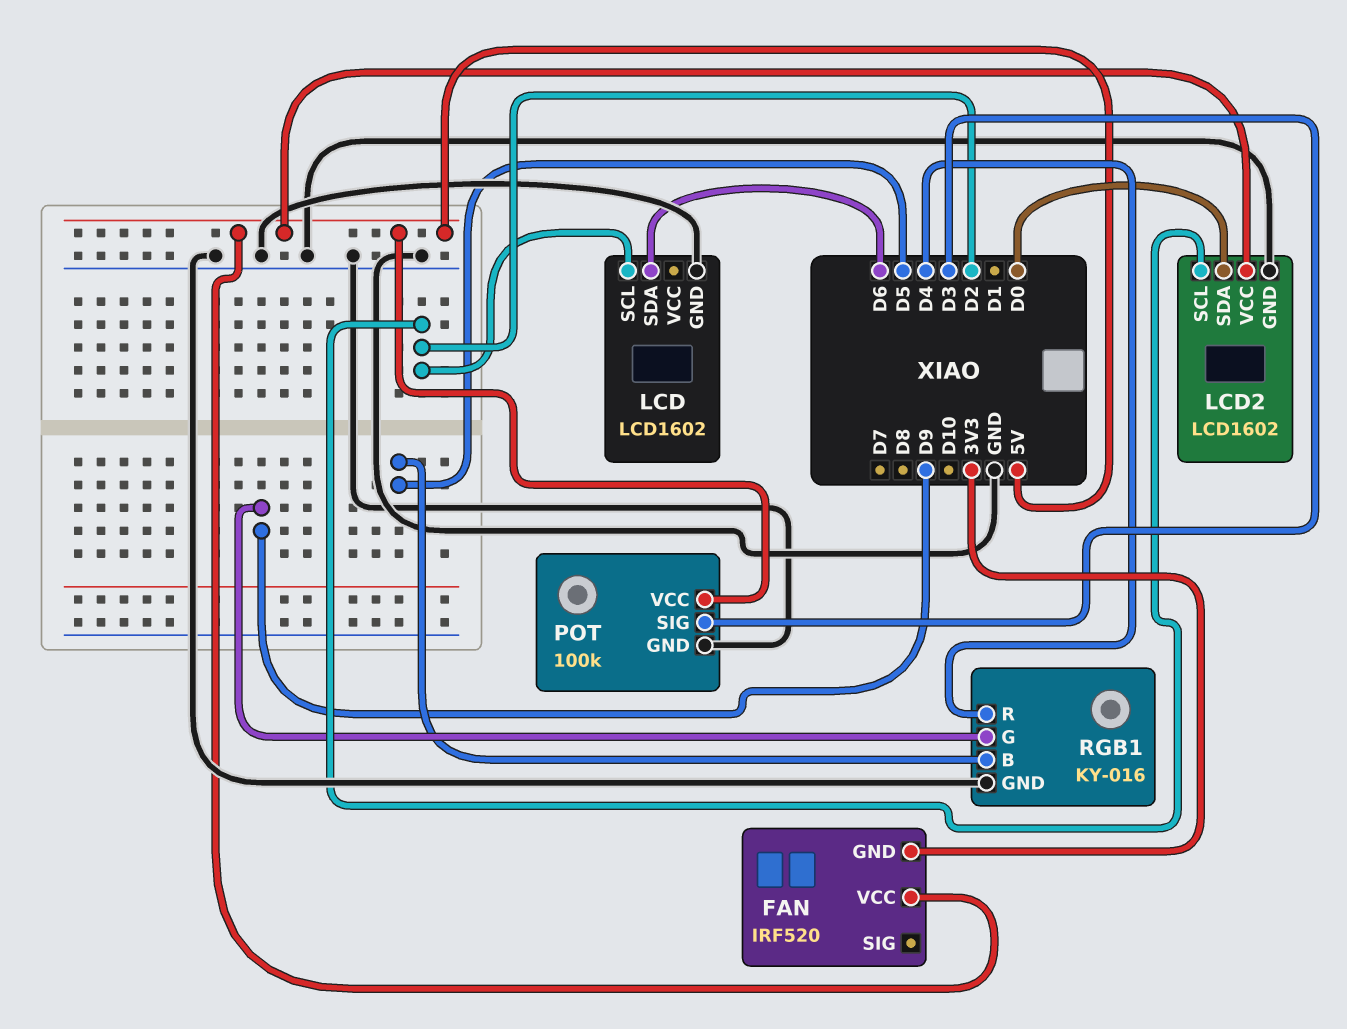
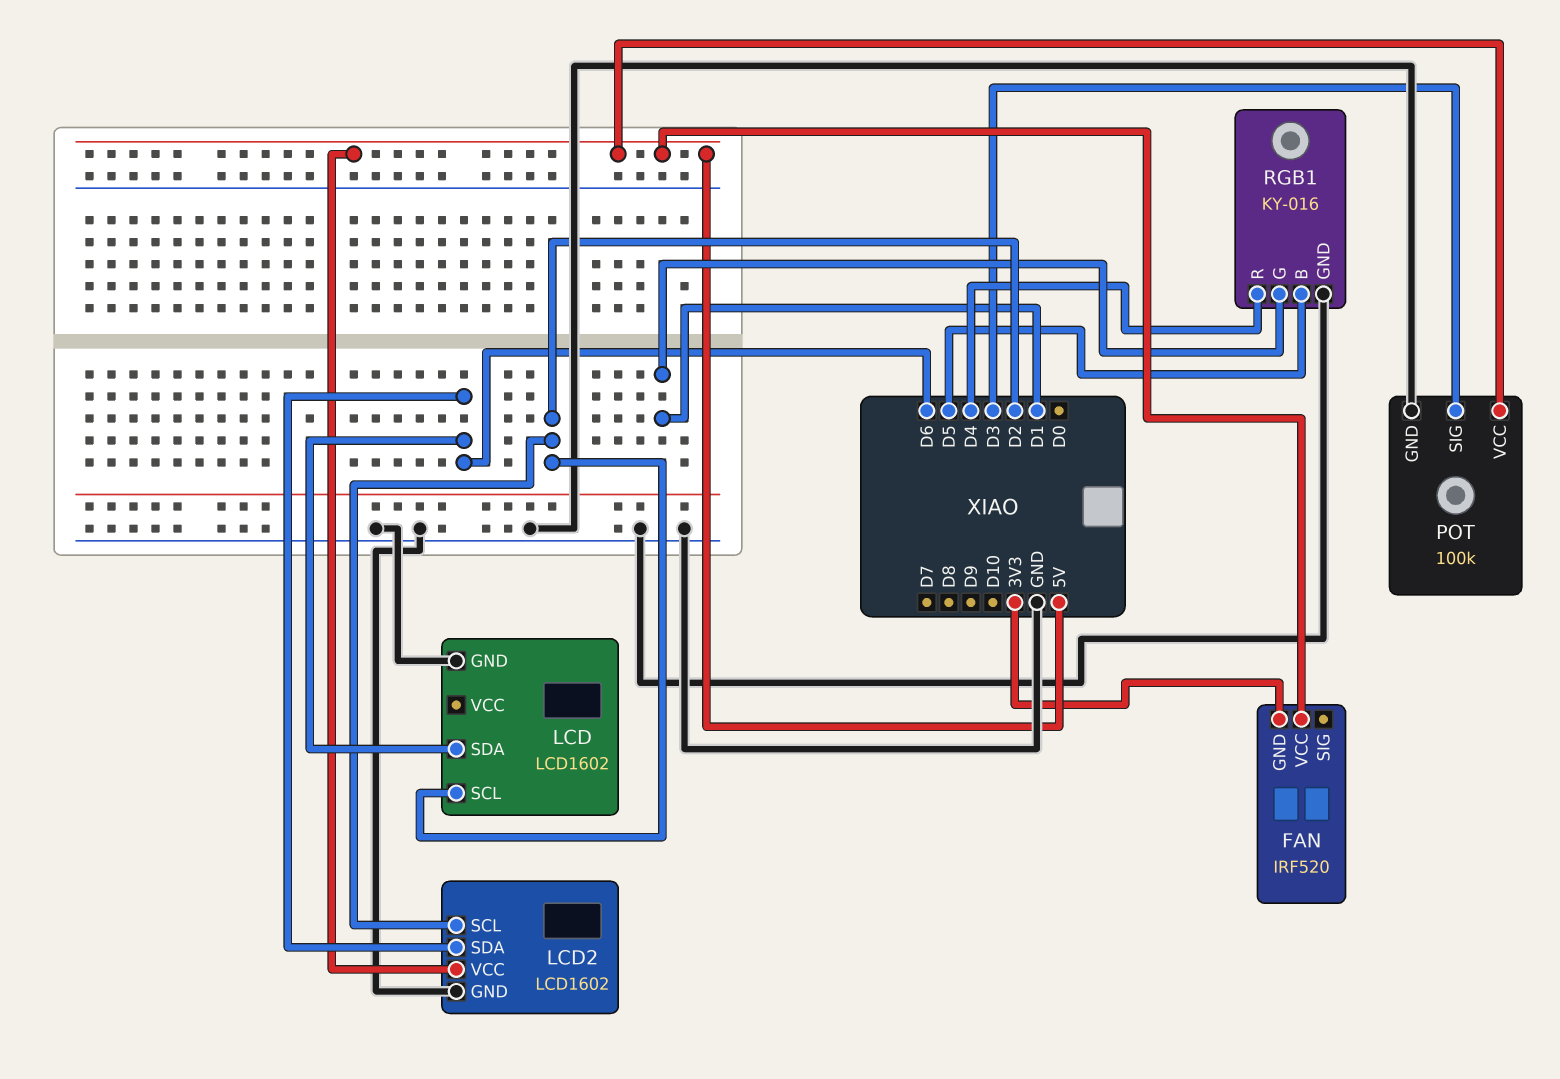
LCD2 pin SDA: D0 -> D6
RGB1 pin G: D9 -> D1

